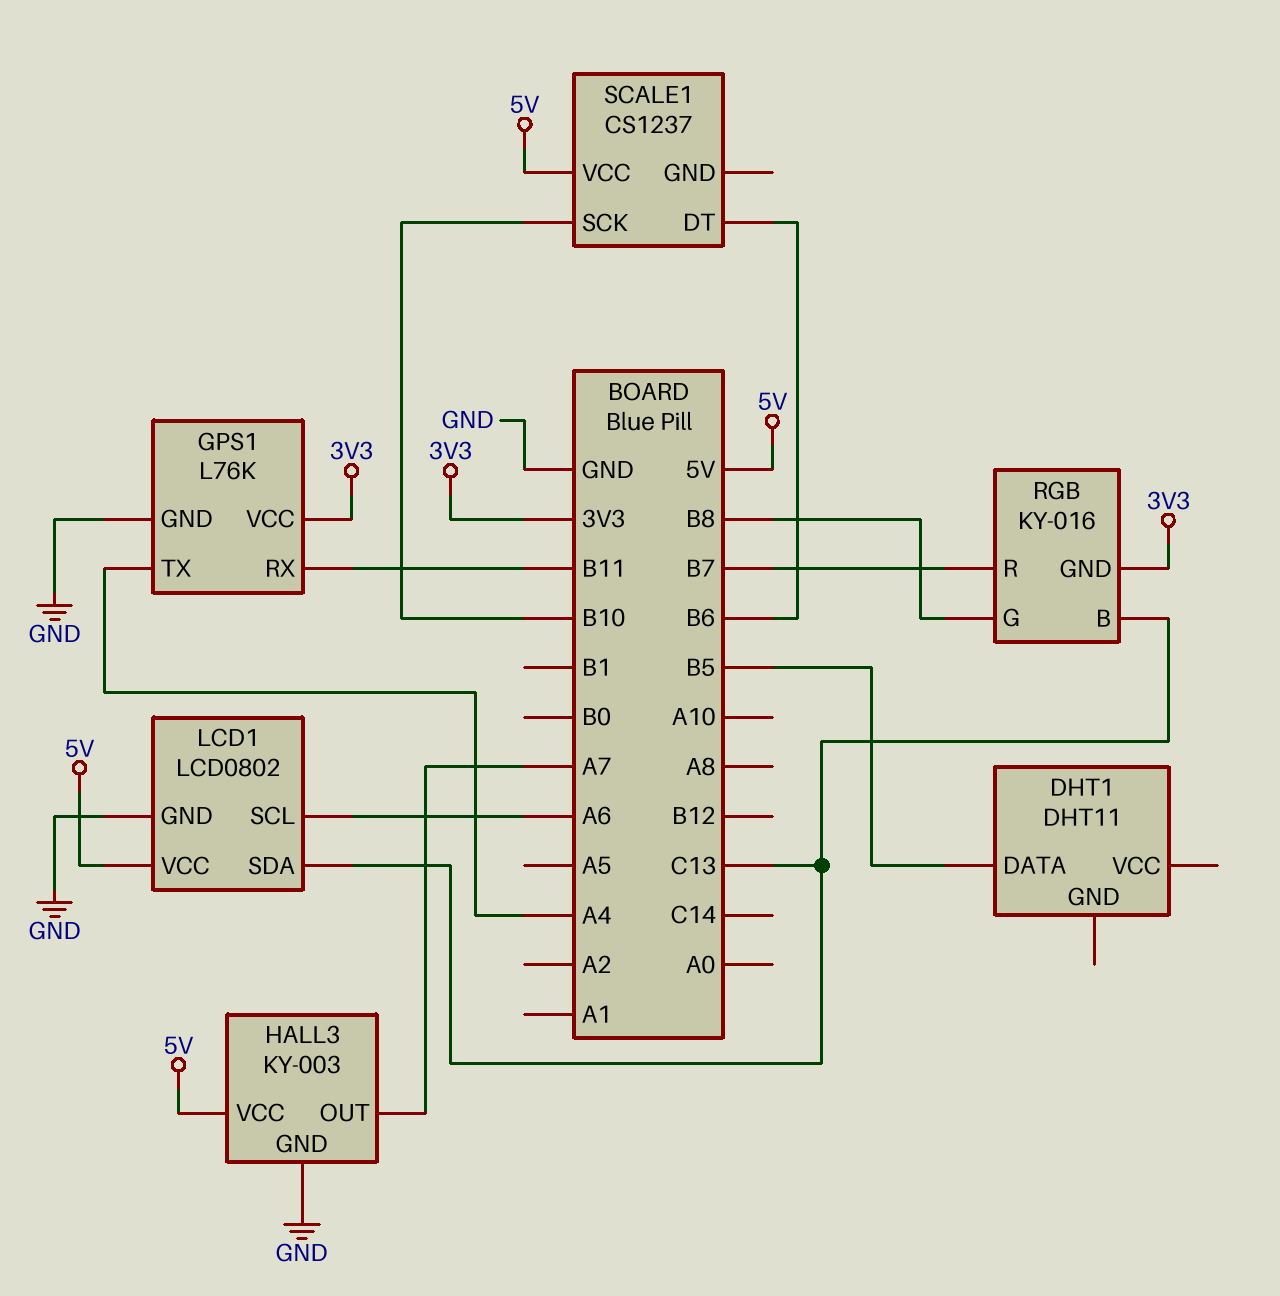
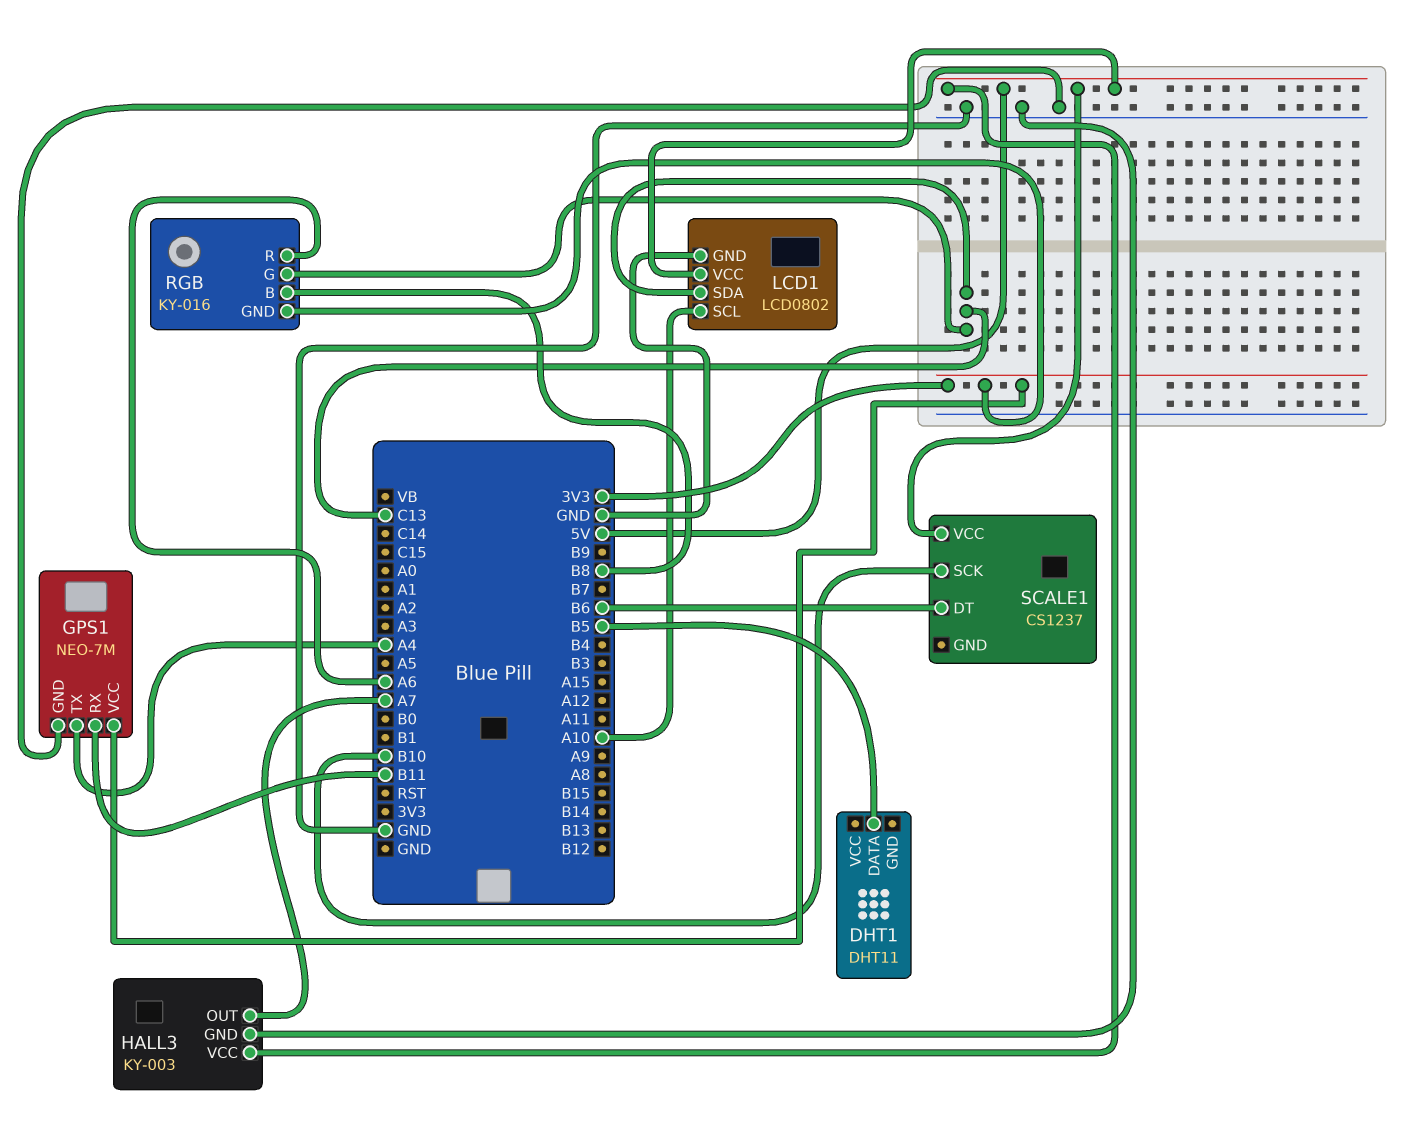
GPS1: L76K -> NEO-7M
LCD1 pin SCL: A6 -> A10
RGB pin B: C13 -> B8
RGB pin G: B8 -> C13
RGB pin R: B7 -> A6

